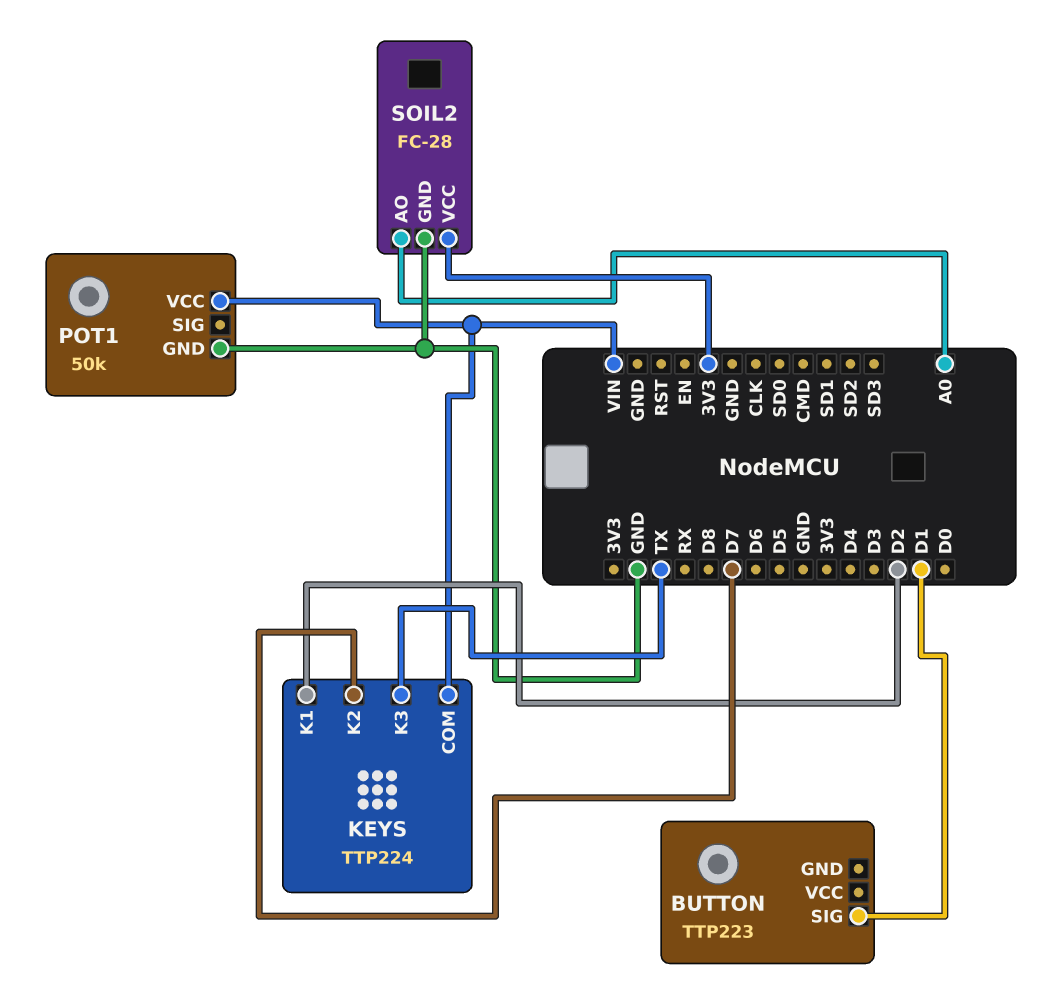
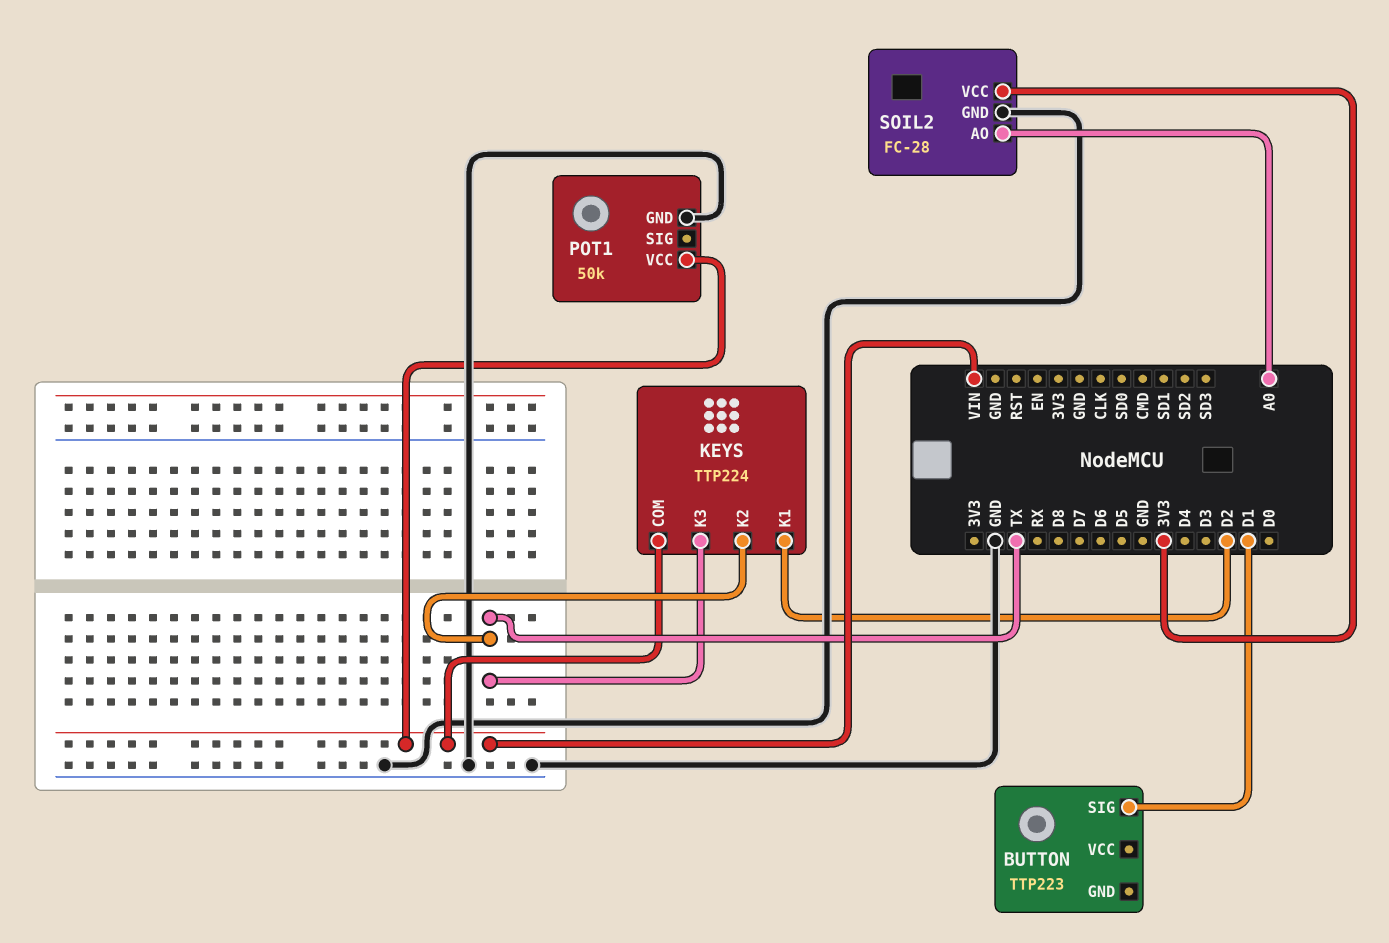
KEYS pin K2: D7 -> TX

